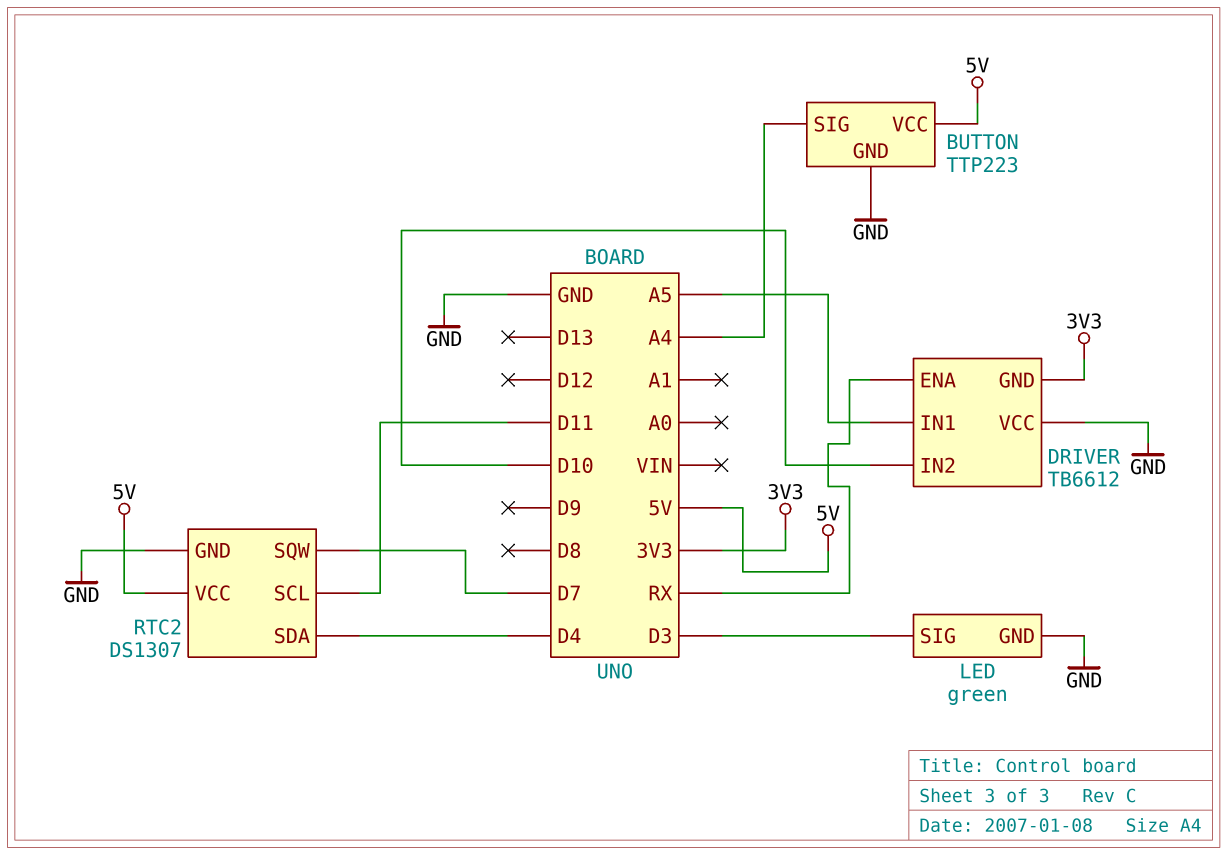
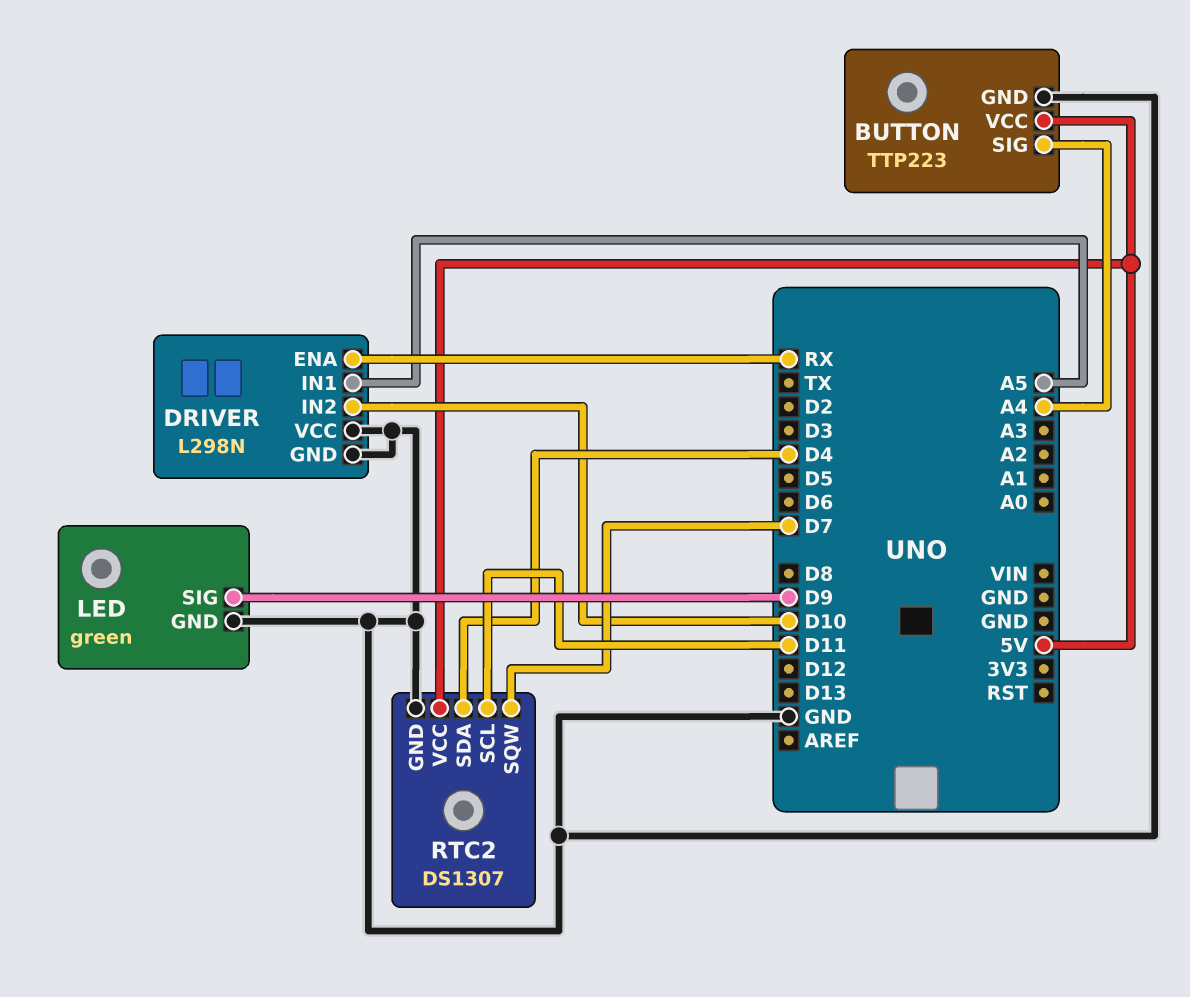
DRIVER: TB6612 -> L298N
DRIVER pin GND: 3V3 -> GND
LED pin SIG: D3 -> D9

